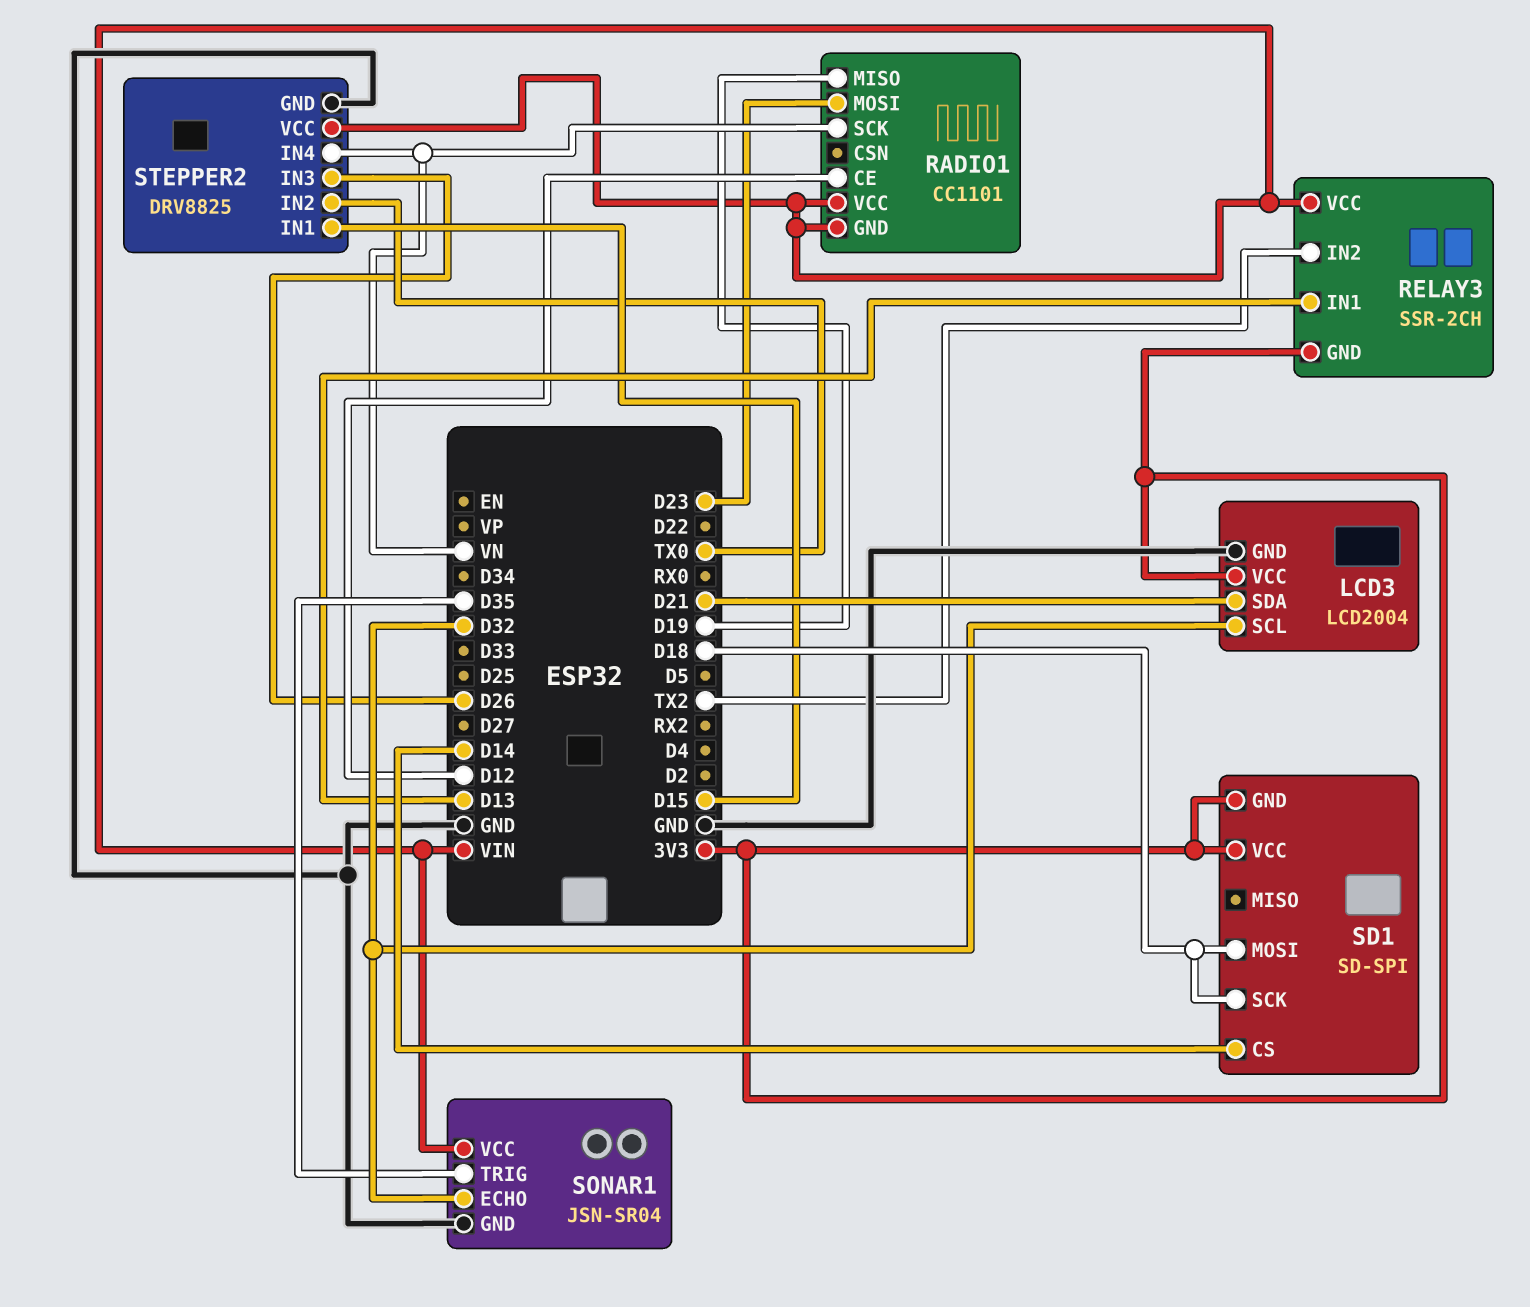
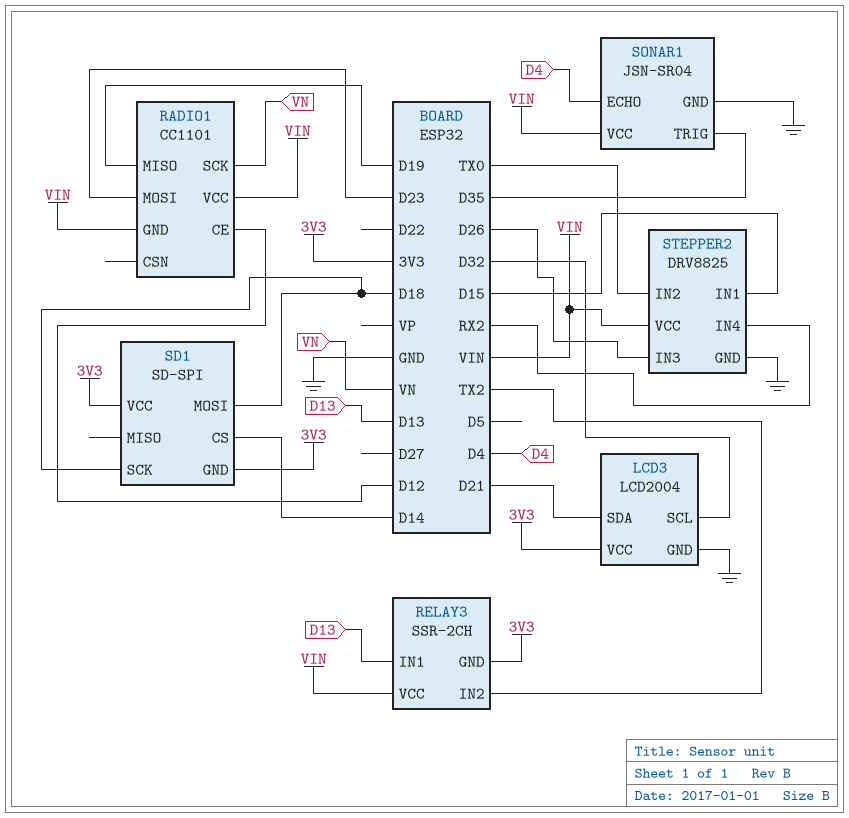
SONAR1 pin ECHO: D32 -> D4
STEPPER2 pin IN4: VN -> RX2

